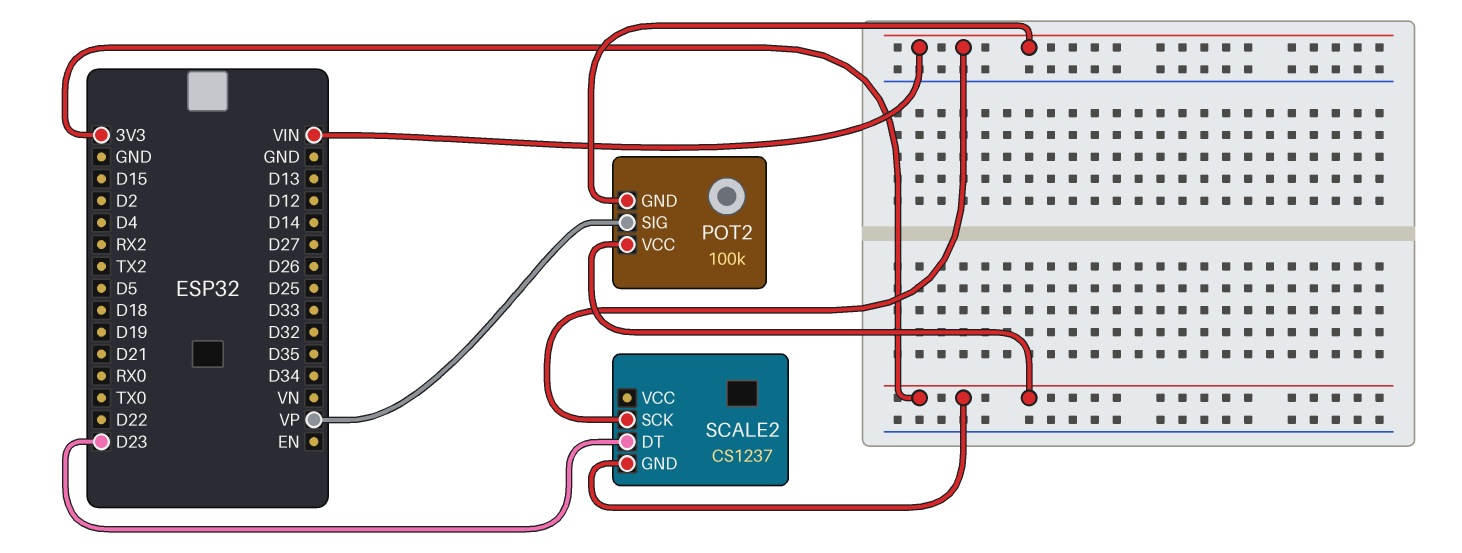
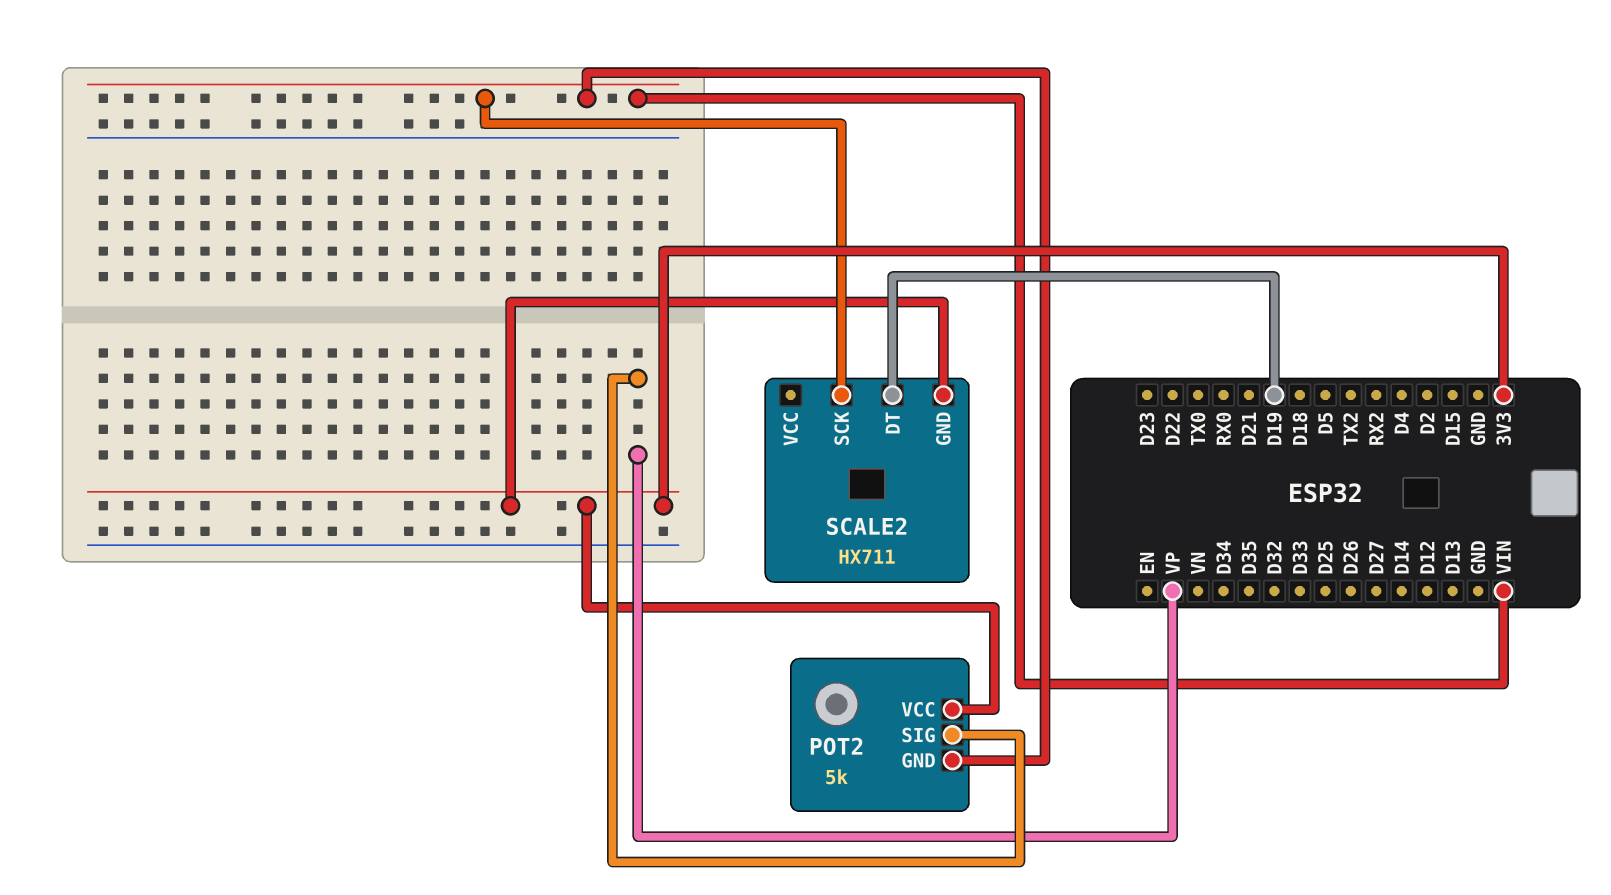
POT2: 100k -> 5k
SCALE2: CS1237 -> HX711
SCALE2 pin DT: D23 -> D19

